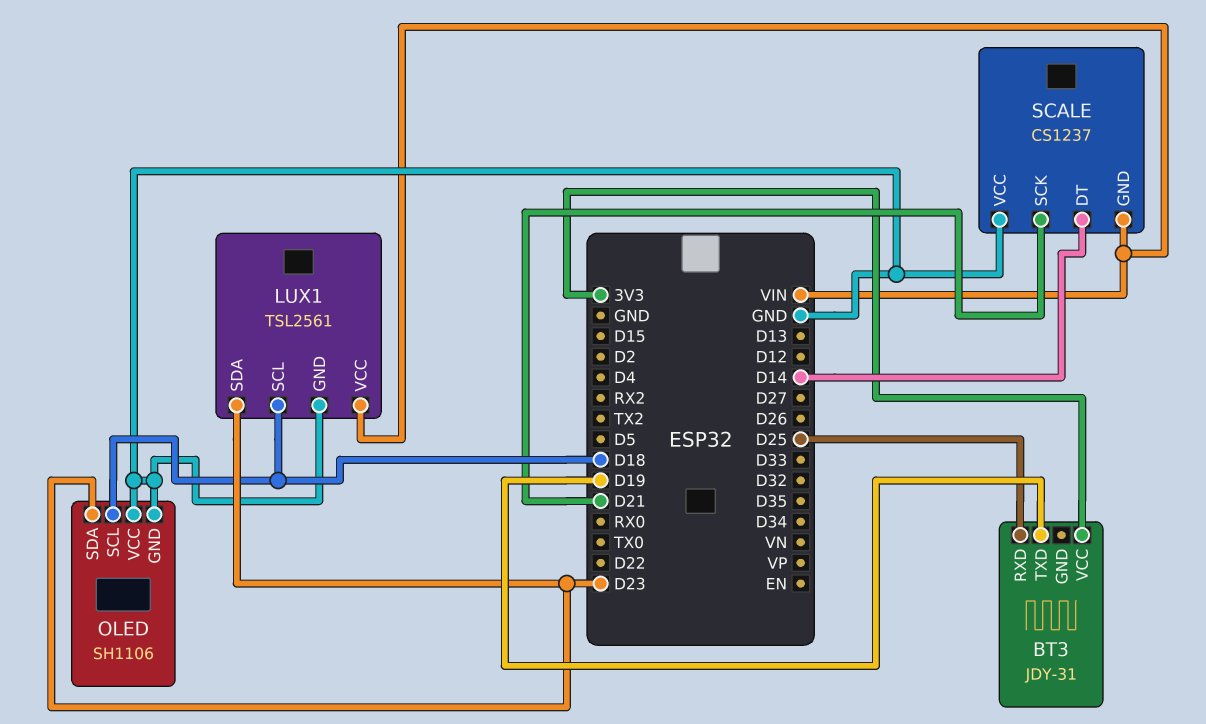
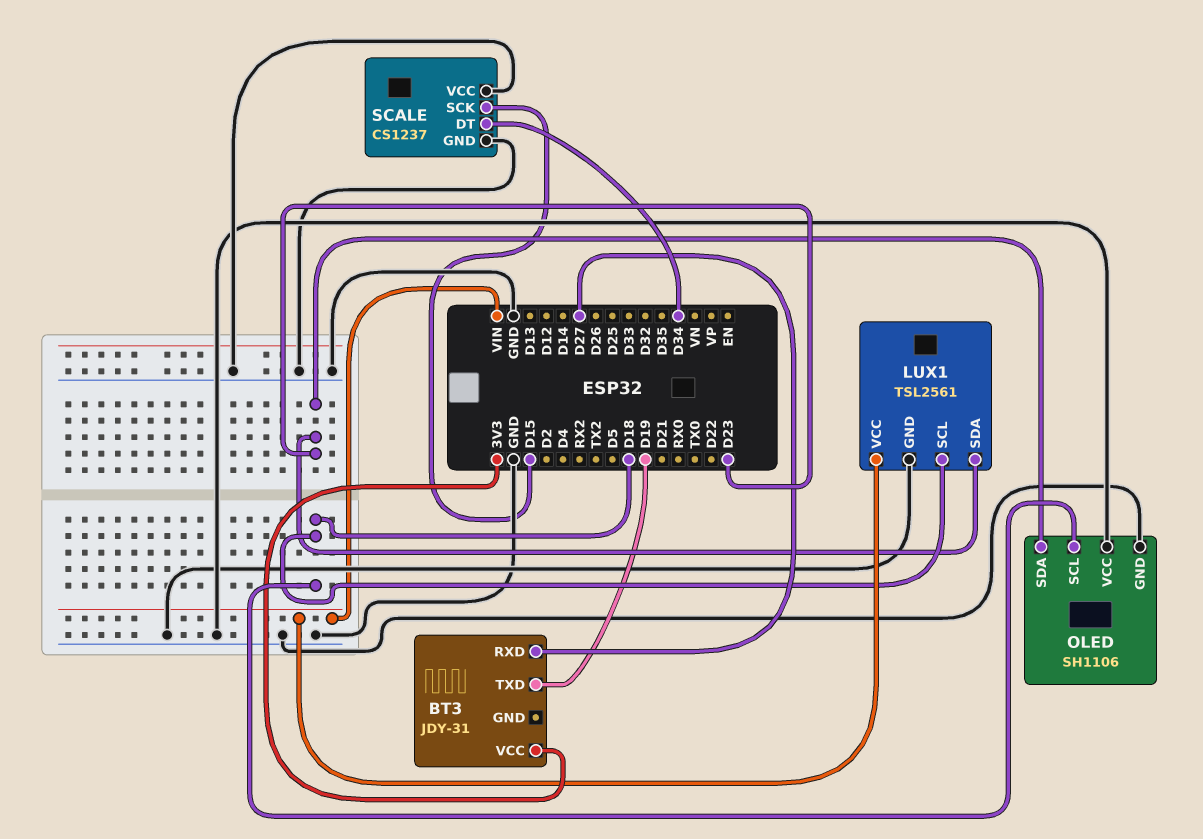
BT3 pin RXD: D25 -> D27
SCALE pin DT: D14 -> D34
SCALE pin GND: VIN -> GND
SCALE pin SCK: D21 -> D15

